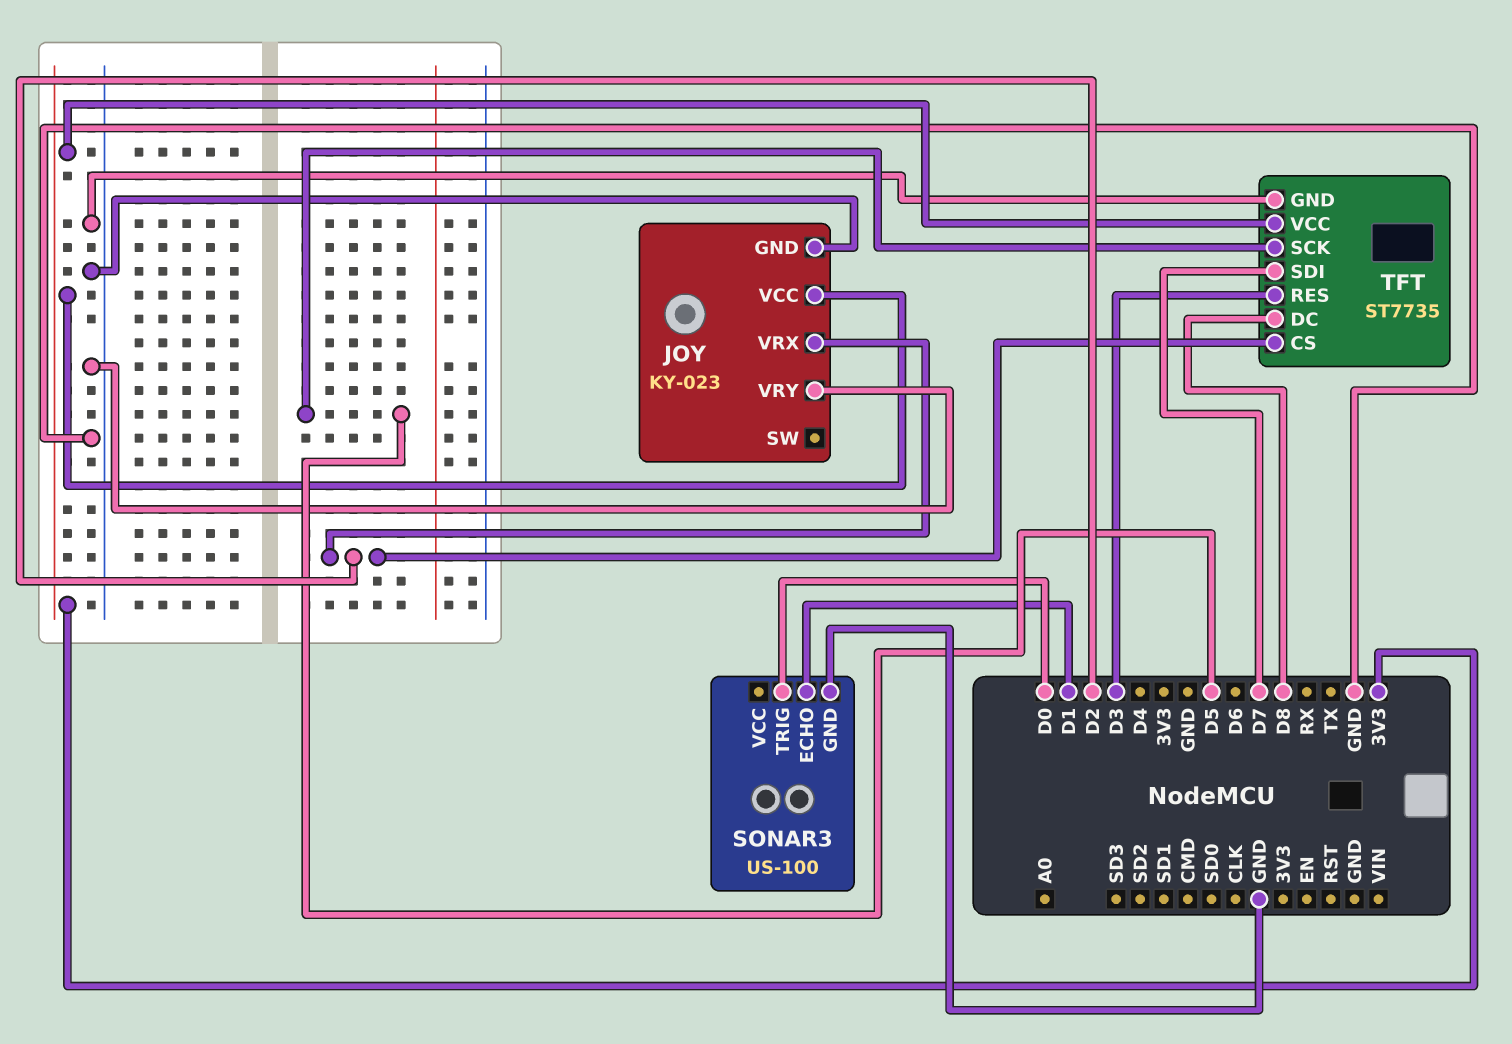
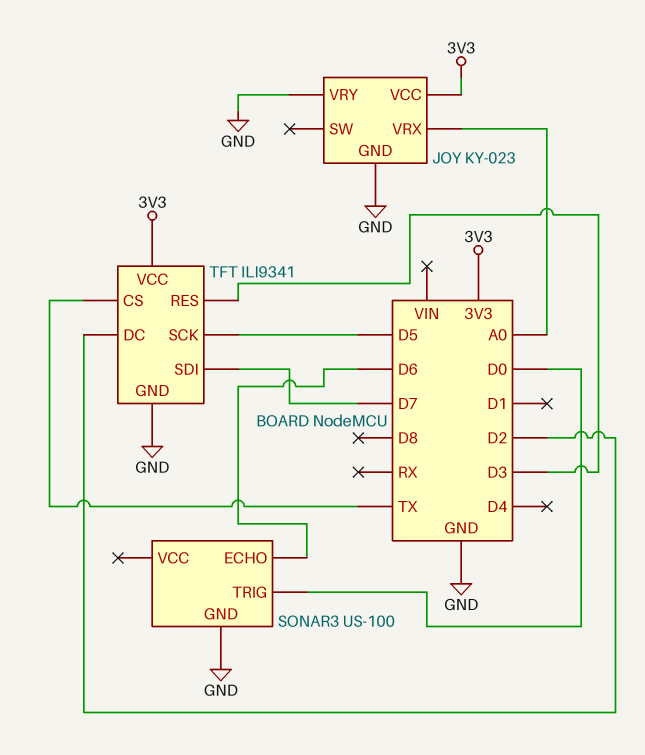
JOY pin VRX: D2 -> A0
SONAR3 pin ECHO: D1 -> D6
TFT: ST7735 -> ILI9341
TFT pin CS: D2 -> TX
TFT pin DC: D8 -> D2

